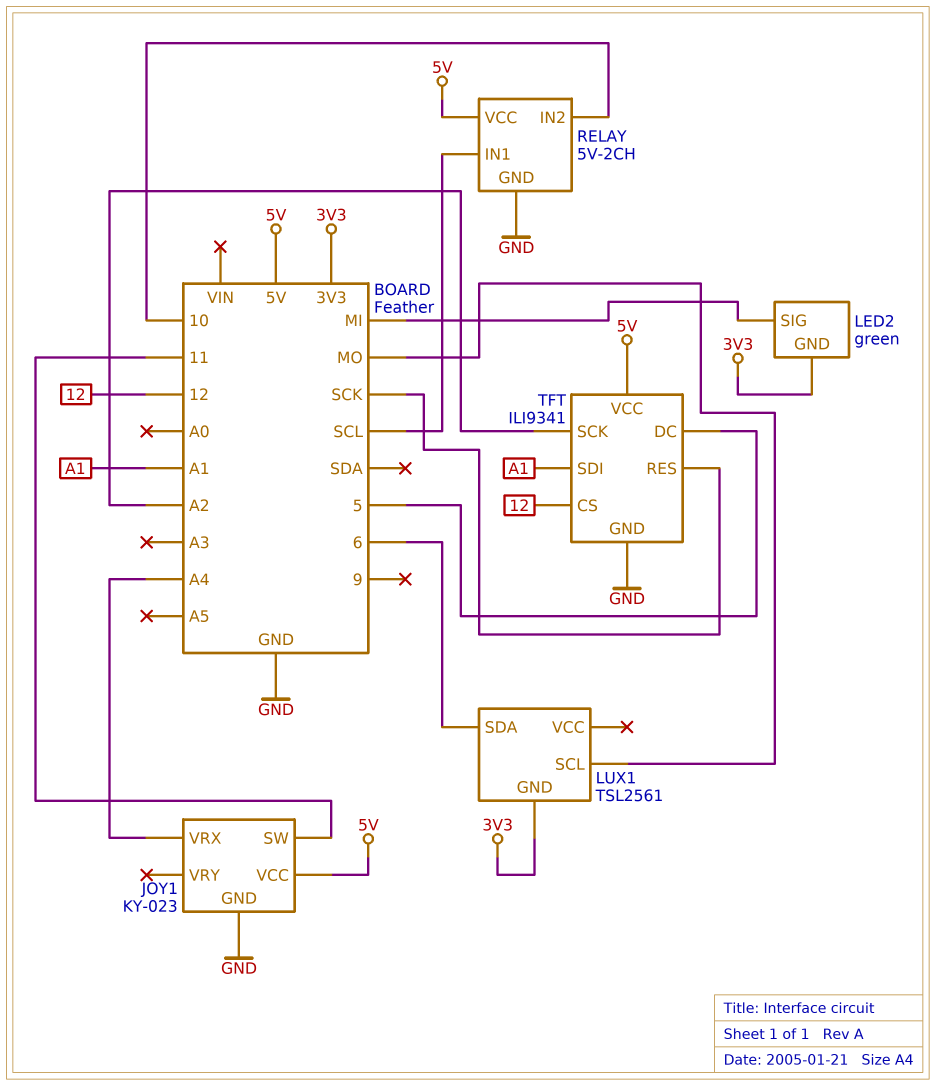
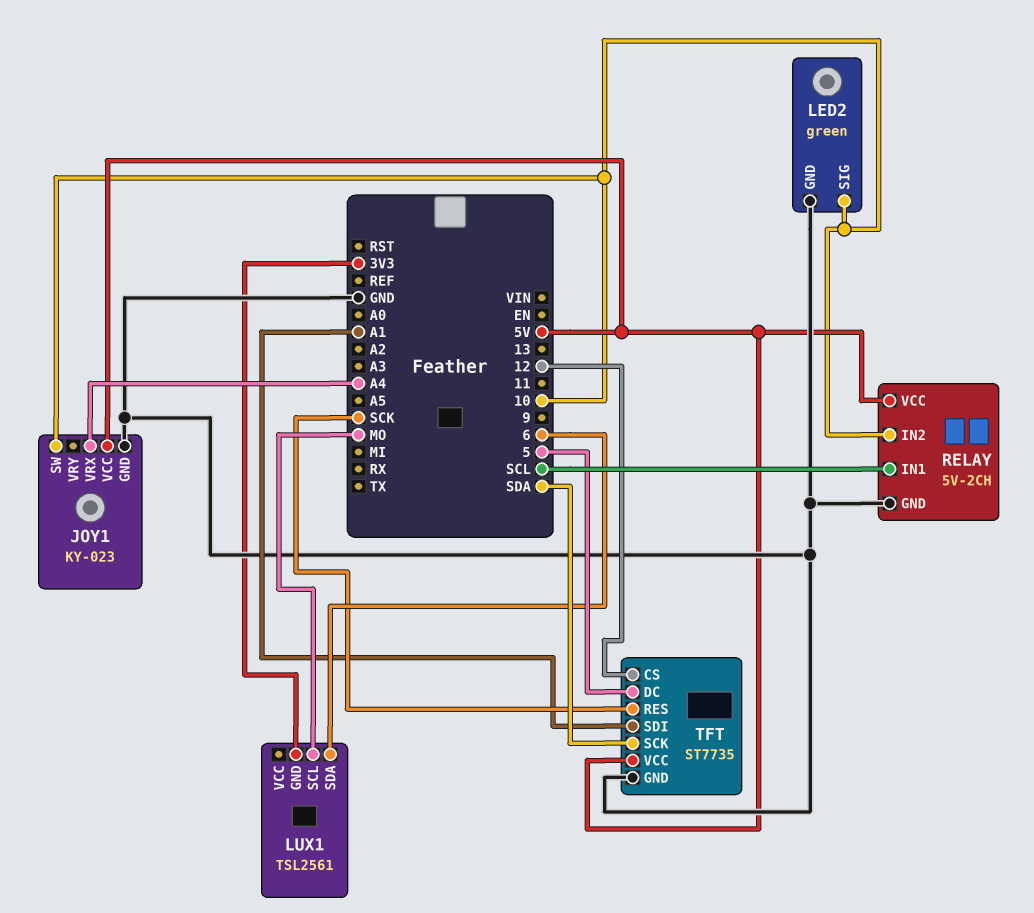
JOY1 pin SW: 11 -> 10
LED2 pin GND: 3V3 -> GND
LED2 pin SIG: MI -> 10
TFT: ILI9341 -> ST7735
TFT pin SCK: A2 -> SDA

